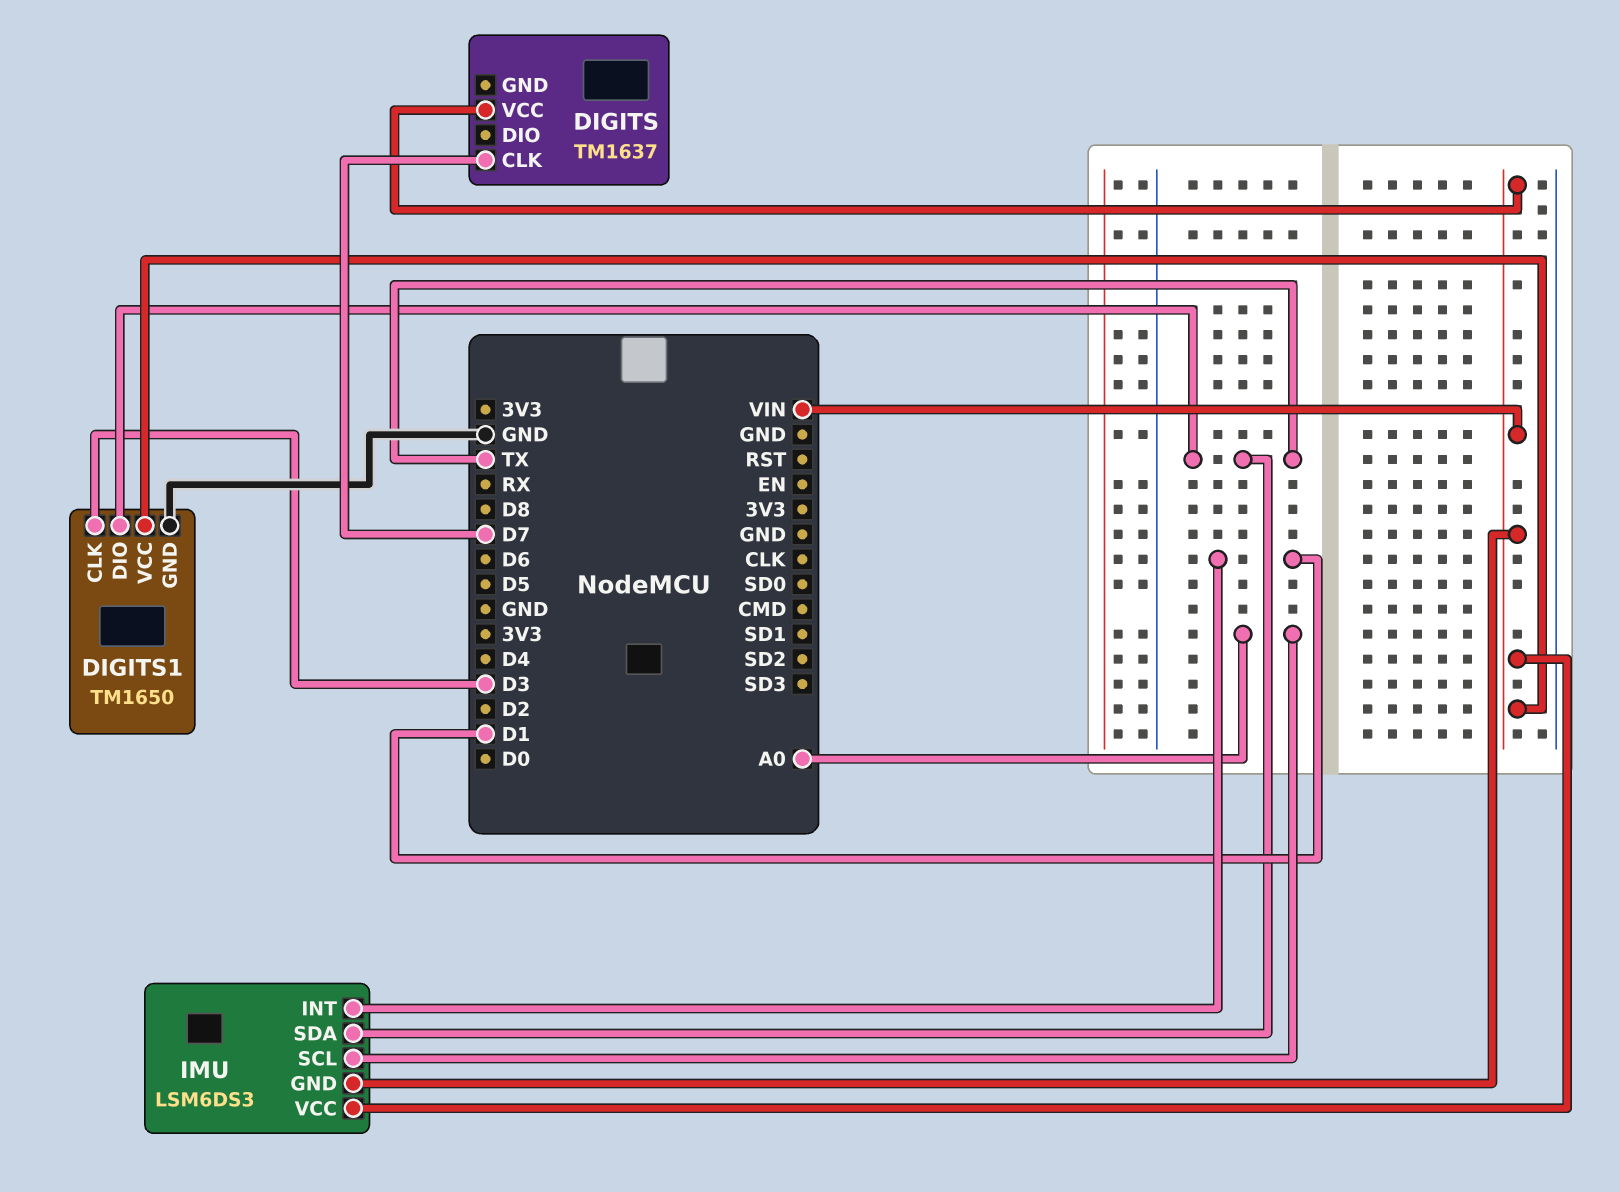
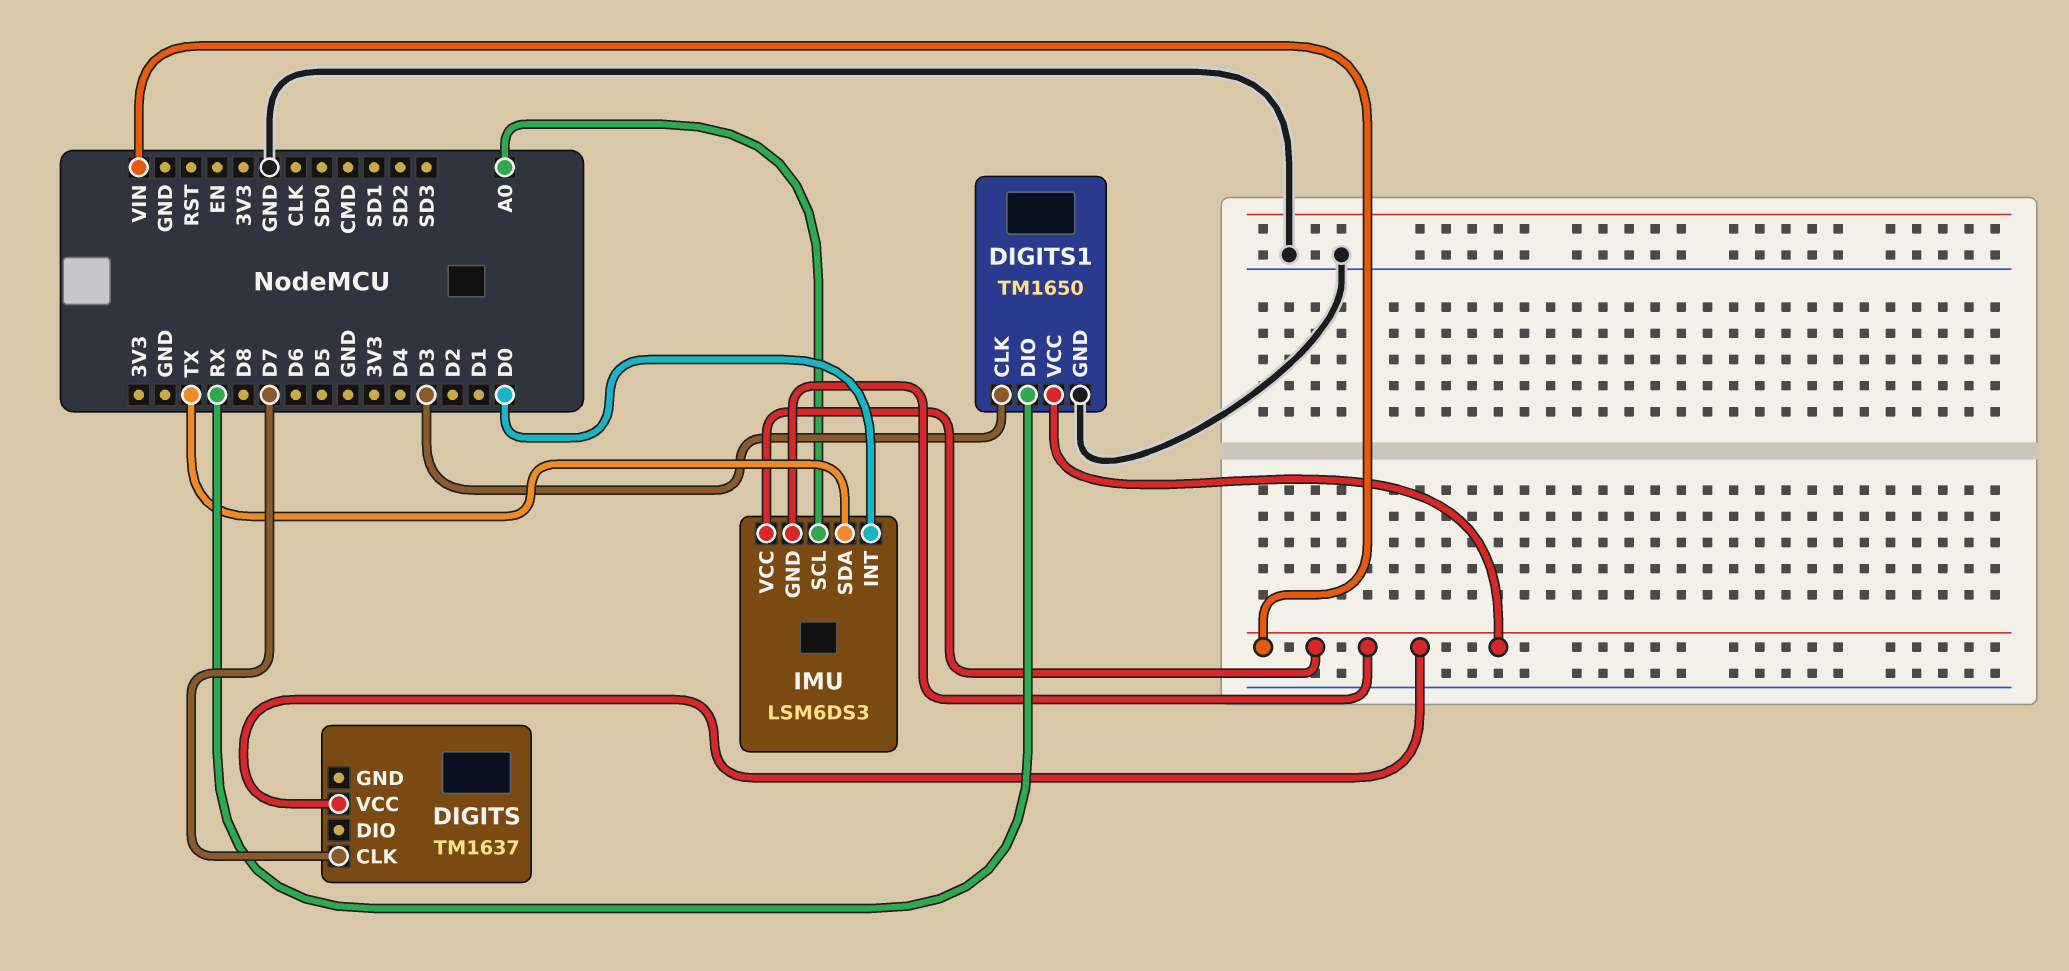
DIGITS1 pin DIO: TX -> RX
IMU pin INT: D1 -> D0

